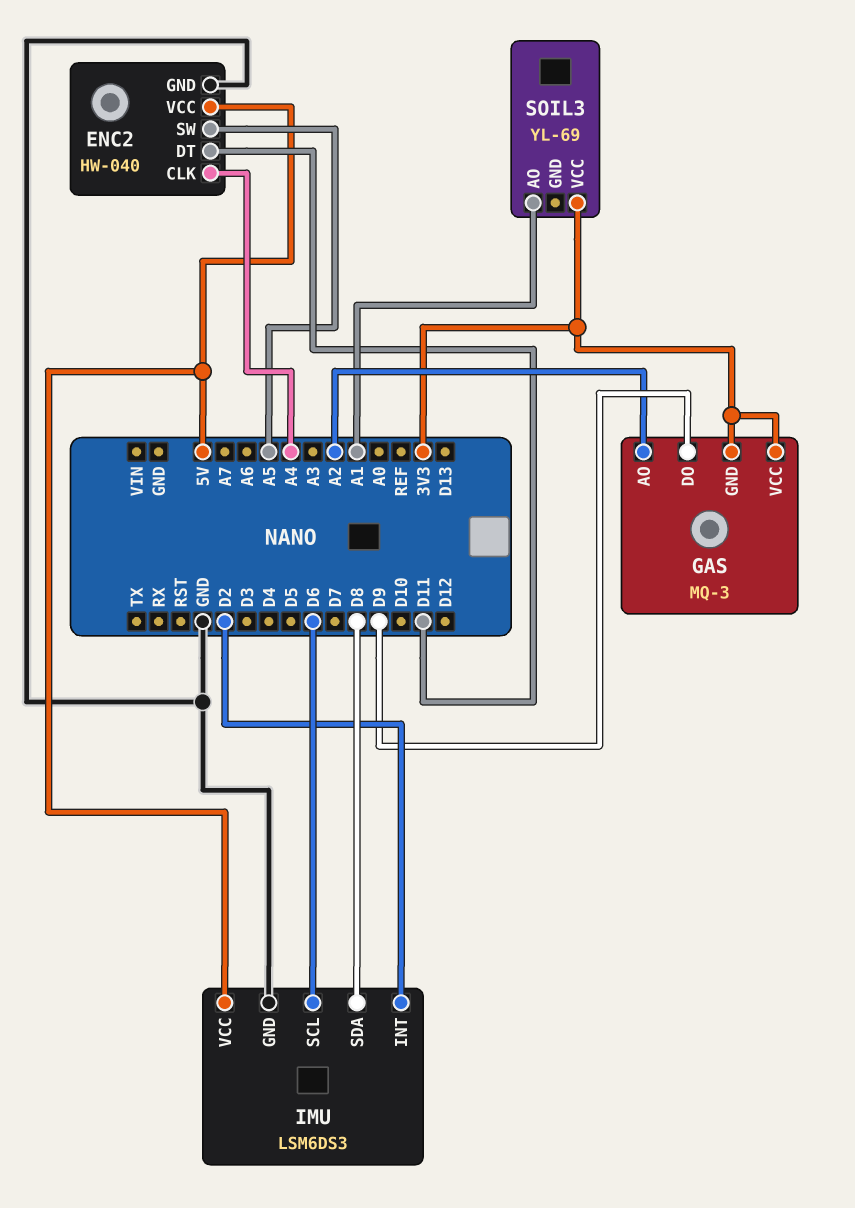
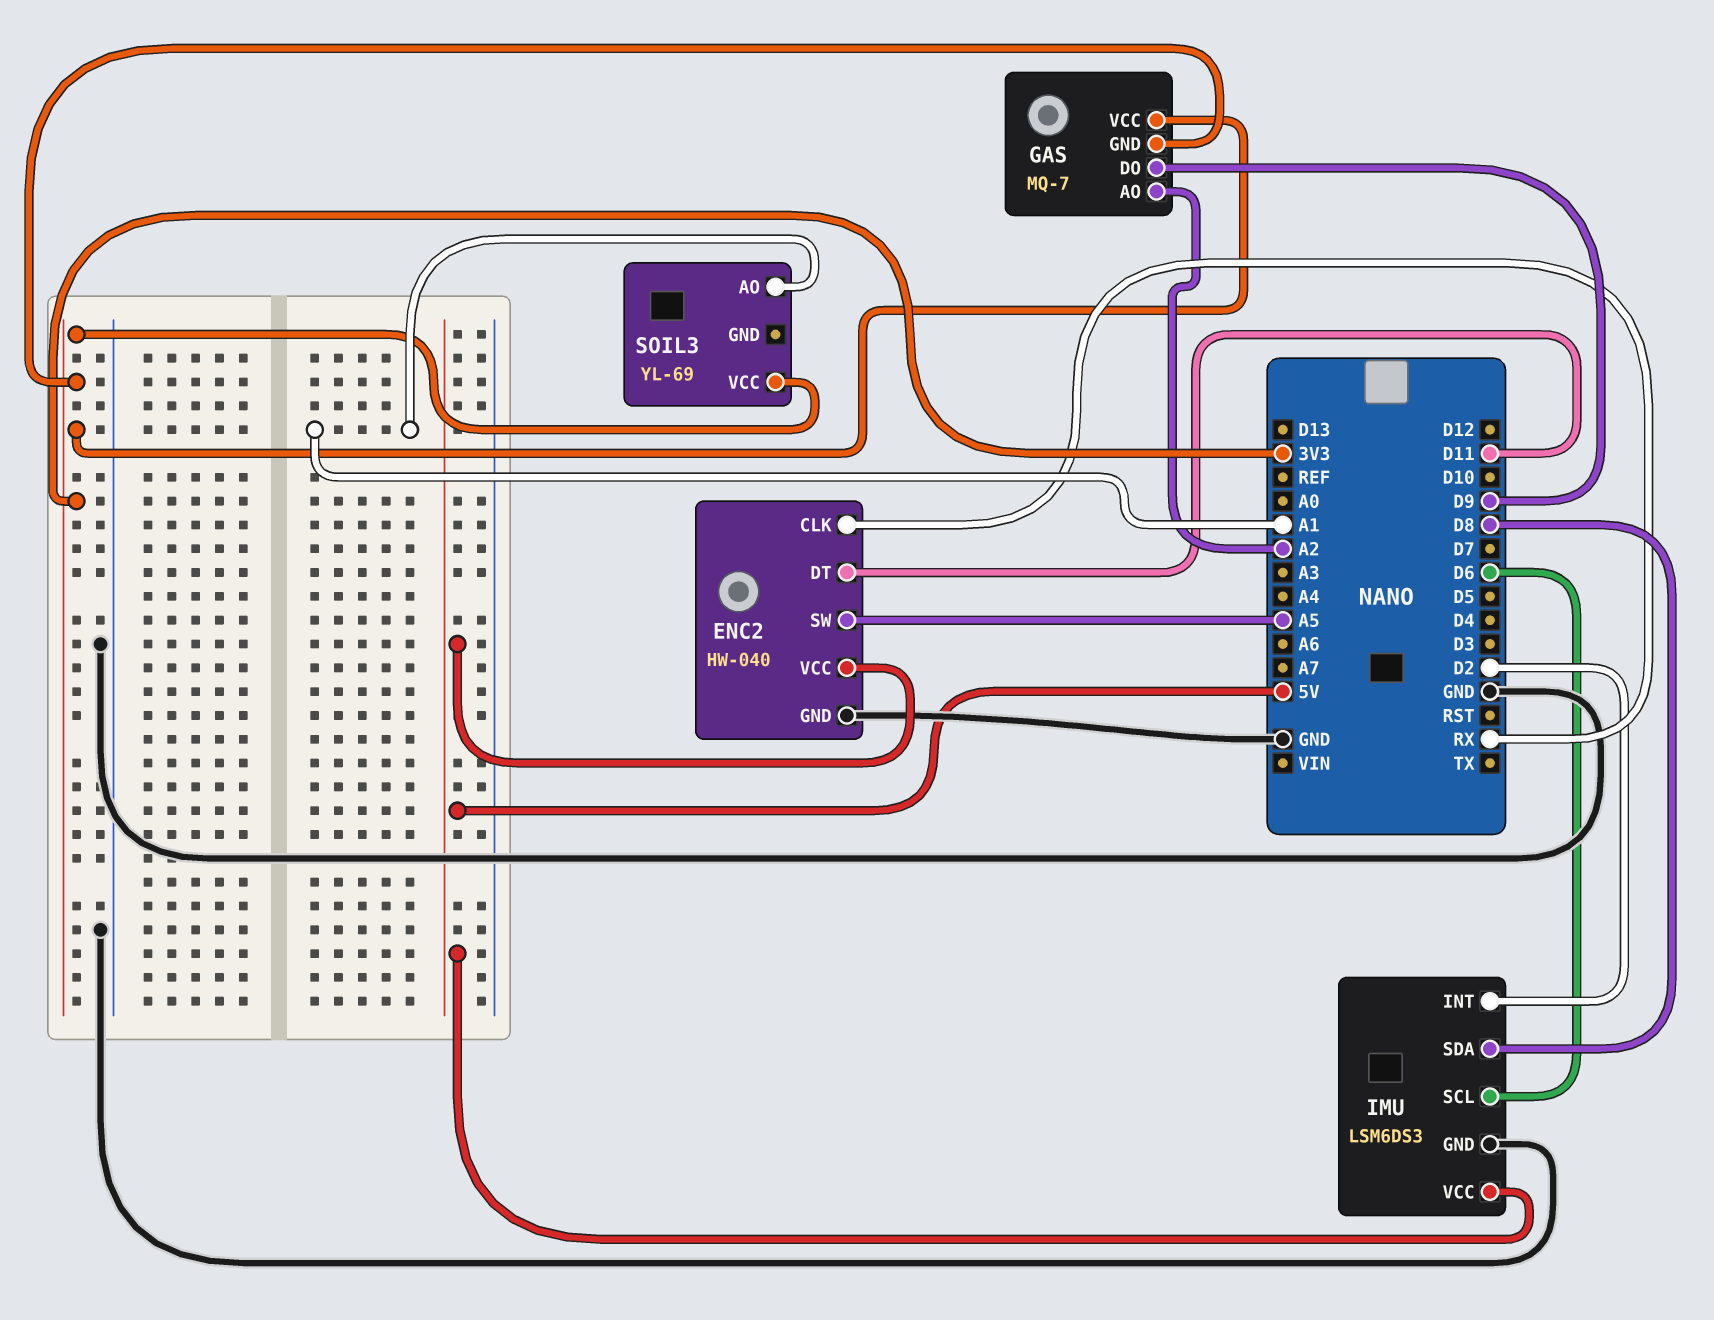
ENC2 pin CLK: A4 -> RX
GAS: MQ-3 -> MQ-7

